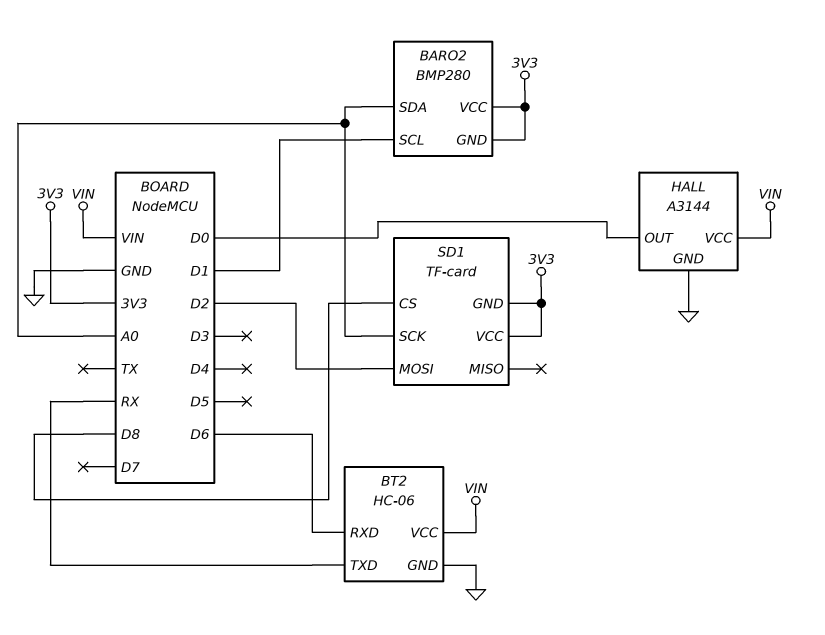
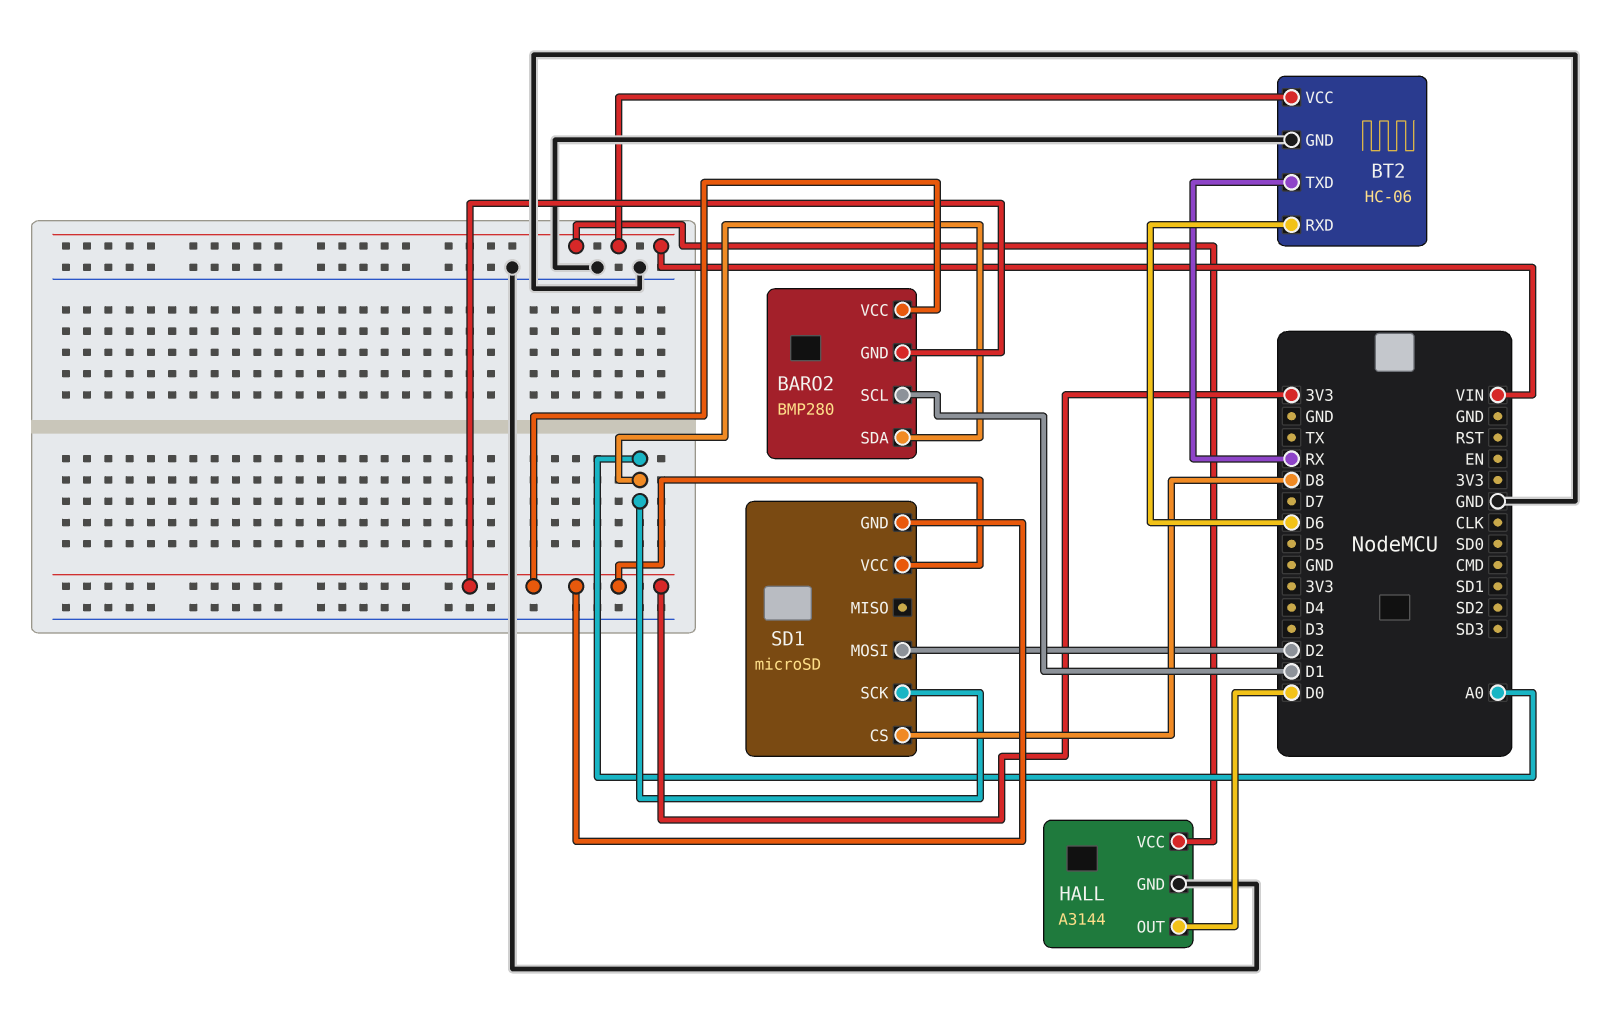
SD1: TF-card -> microSD

